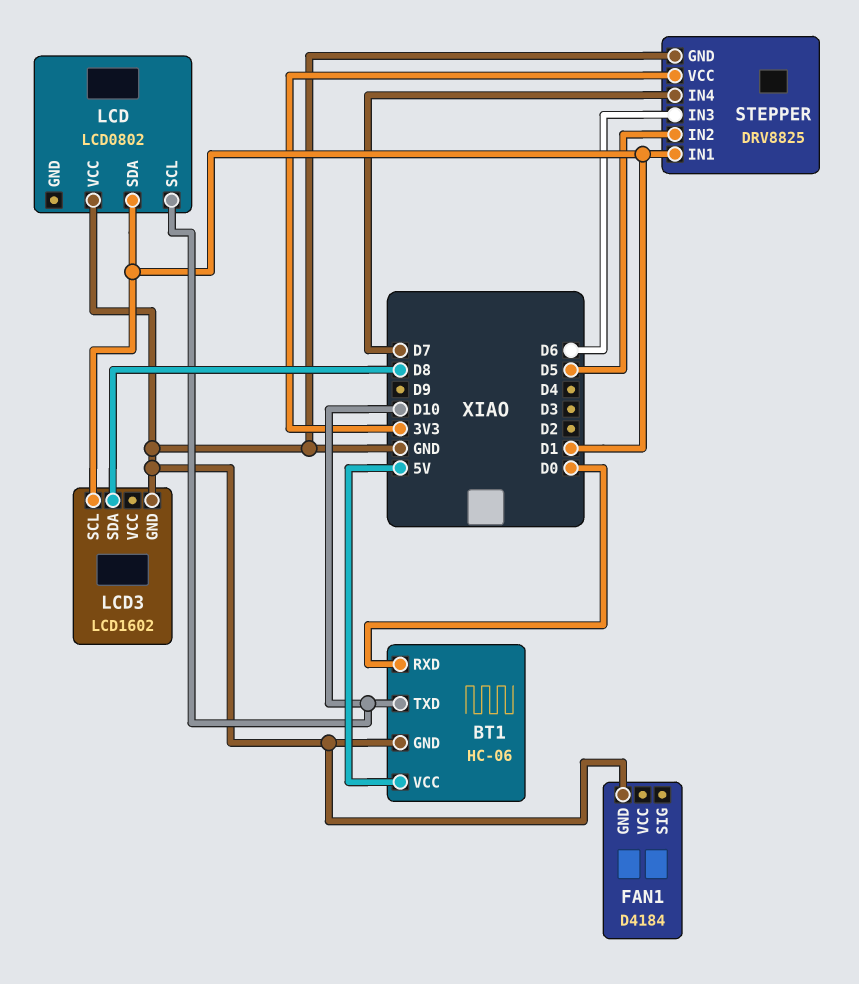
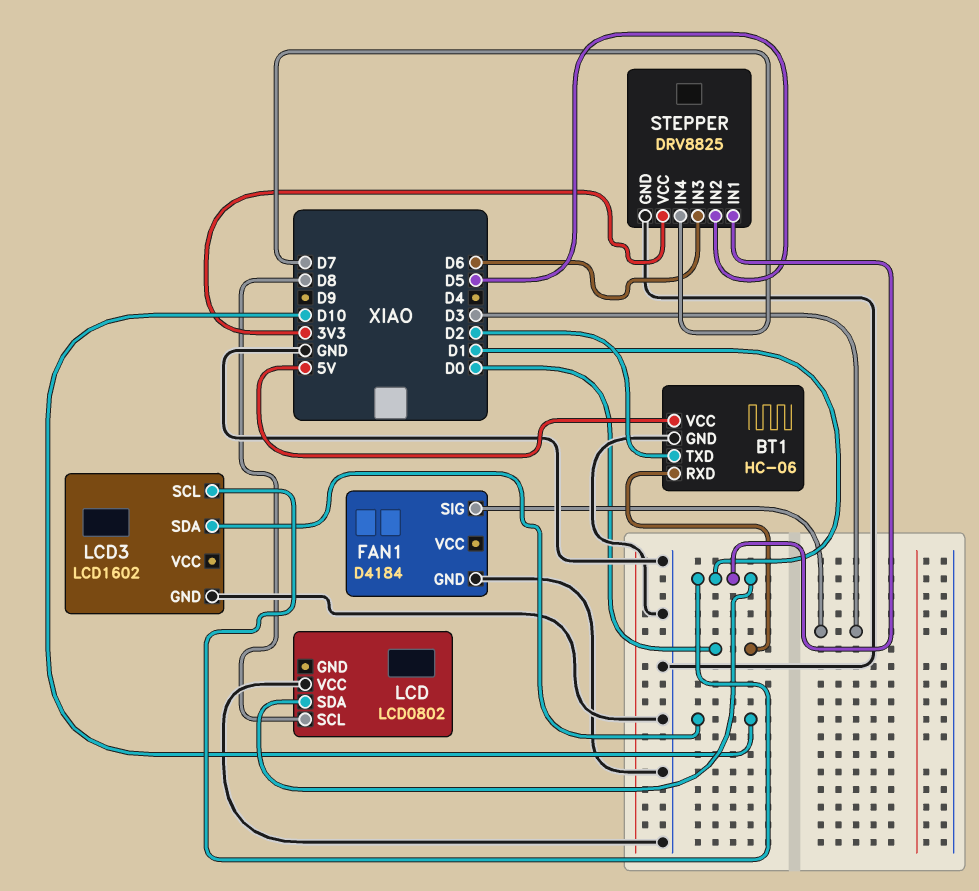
BT1 pin TXD: D10 -> D2
FAN1 pin SIG: none -> D3
LCD pin SCL: D10 -> D8
LCD3 pin SDA: D8 -> D10

